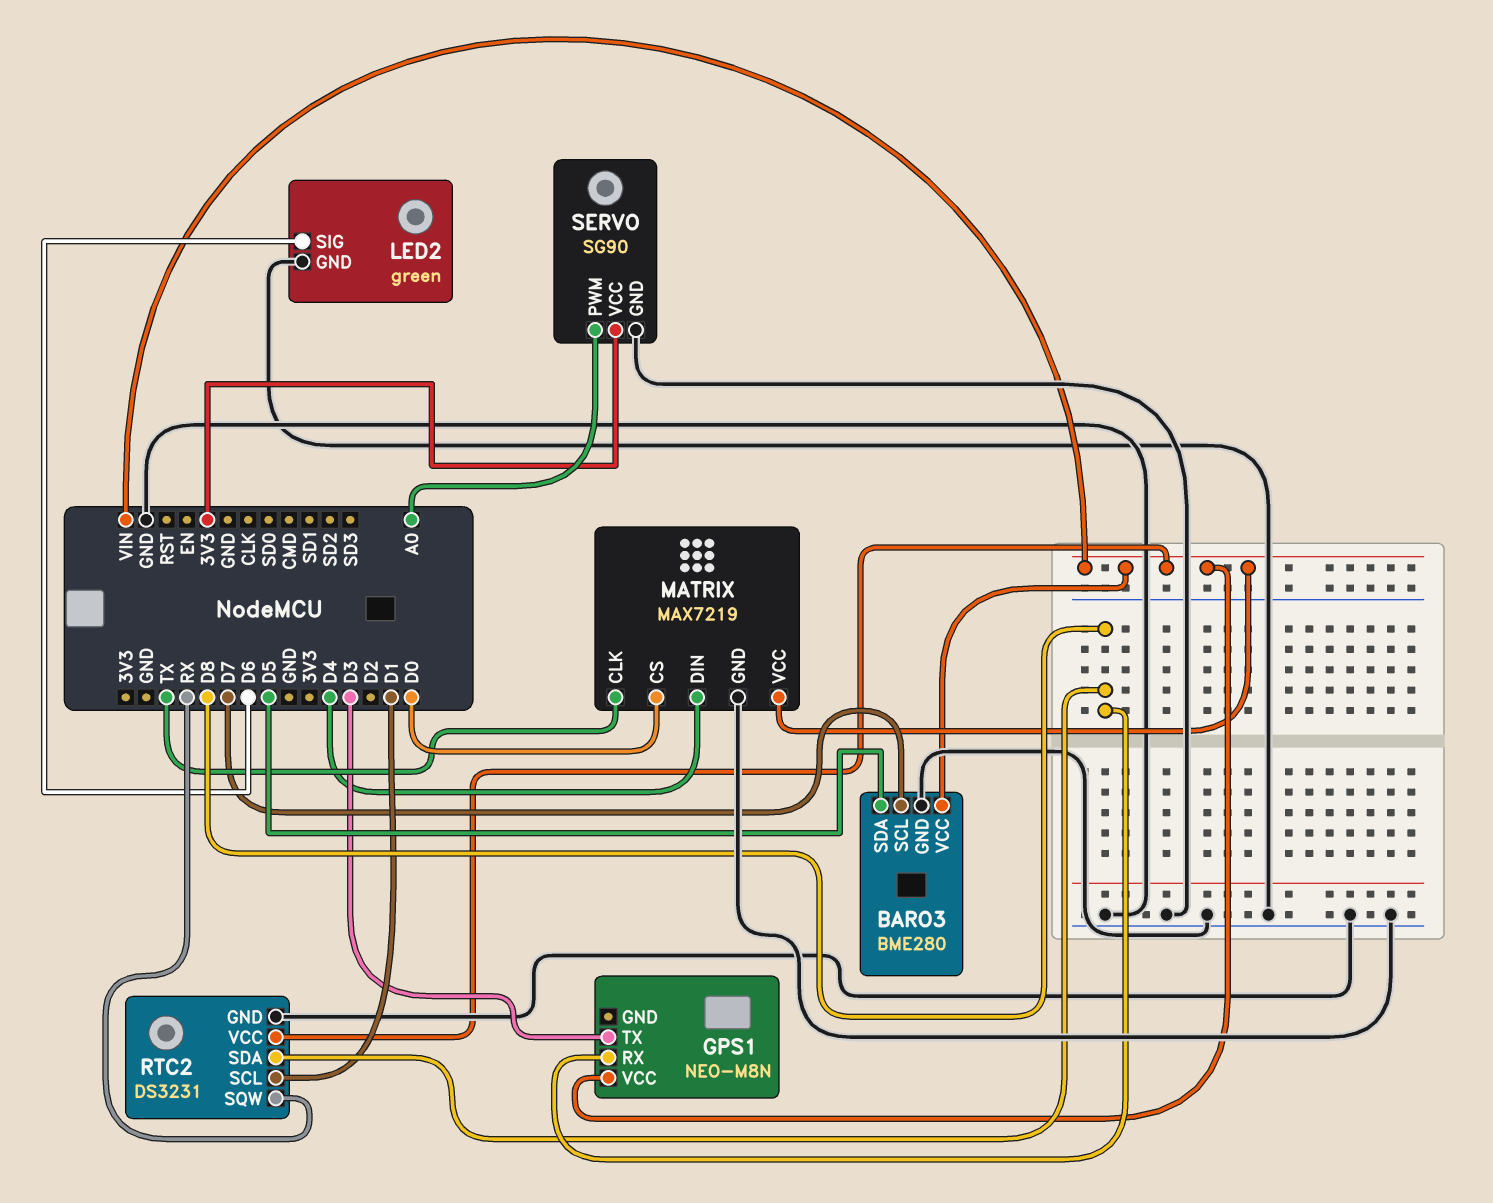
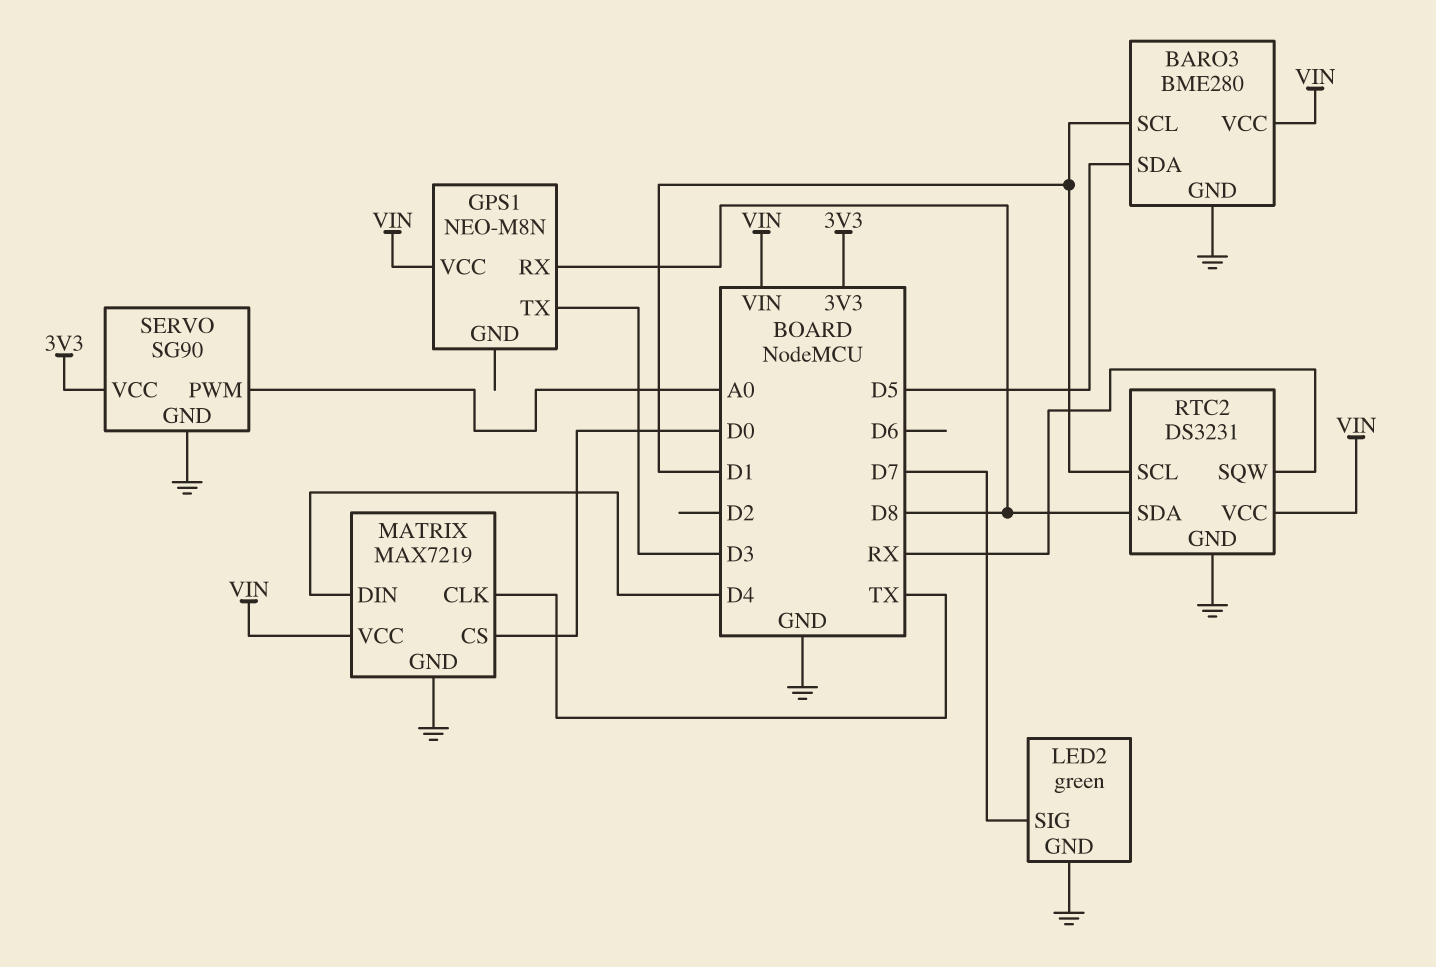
BARO3 pin SCL: D7 -> D1
LED2 pin SIG: D6 -> D7

